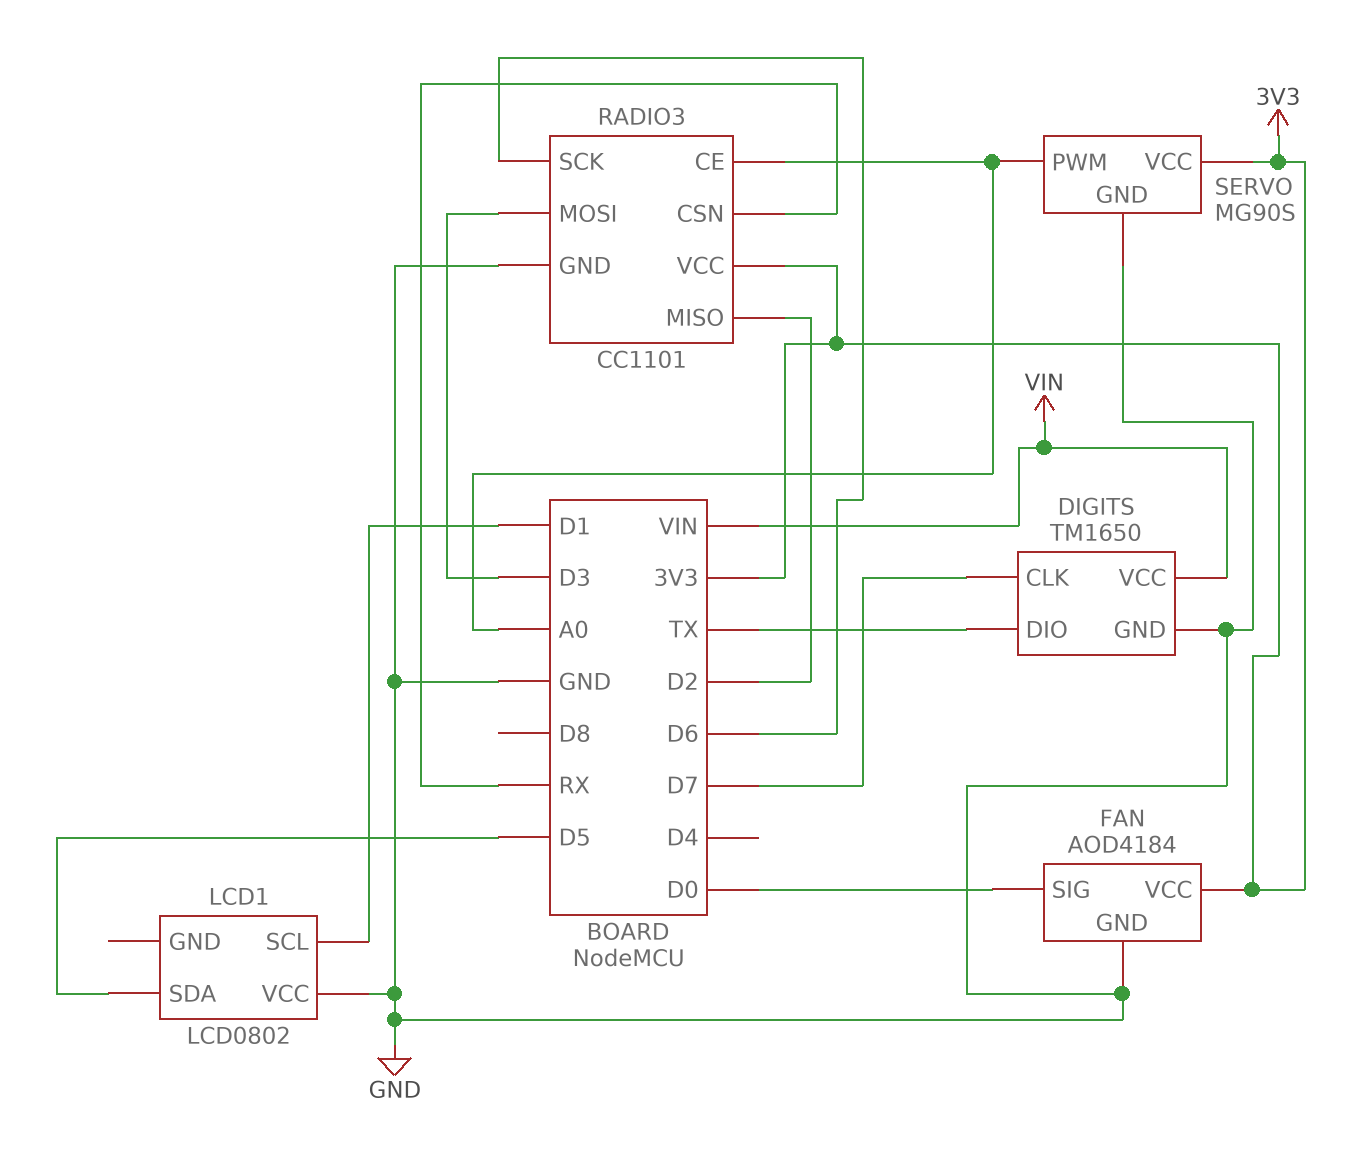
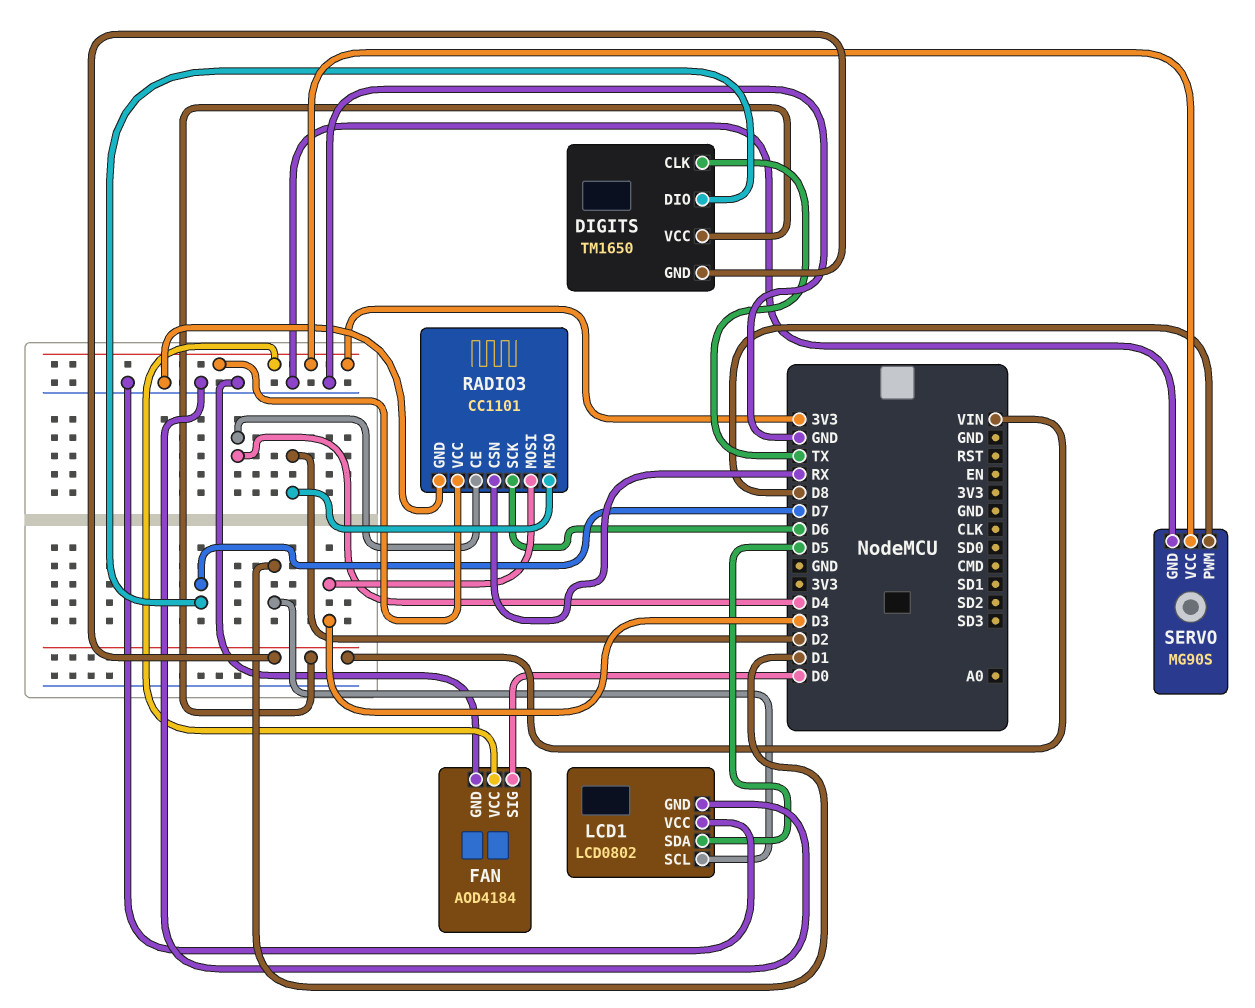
DIGITS pin CLK: D7 -> TX
DIGITS pin DIO: TX -> D7
DIGITS pin GND: GND -> VIN
LCD1 pin GND: none -> GND
RADIO3 pin CE: A0 -> D4
SERVO pin PWM: A0 -> D8

